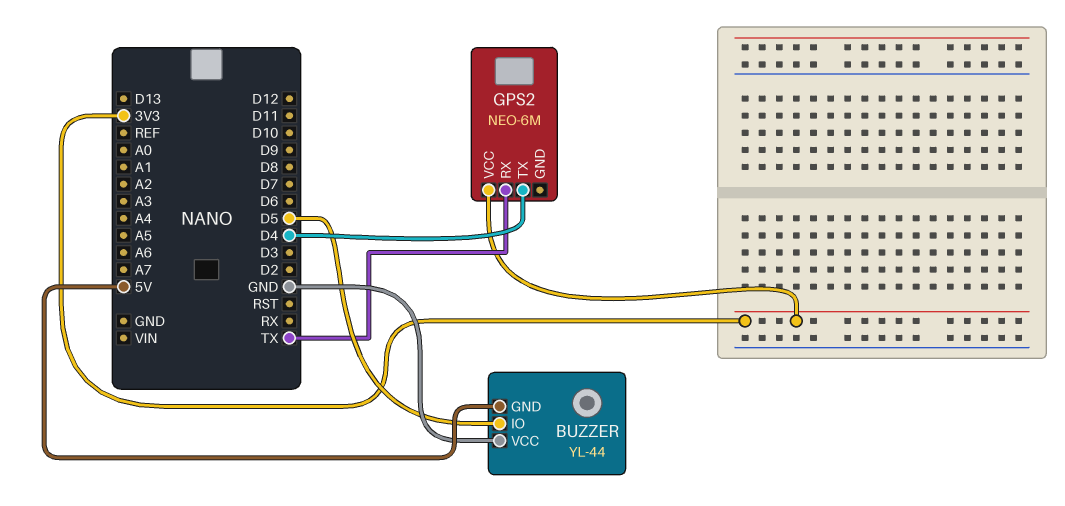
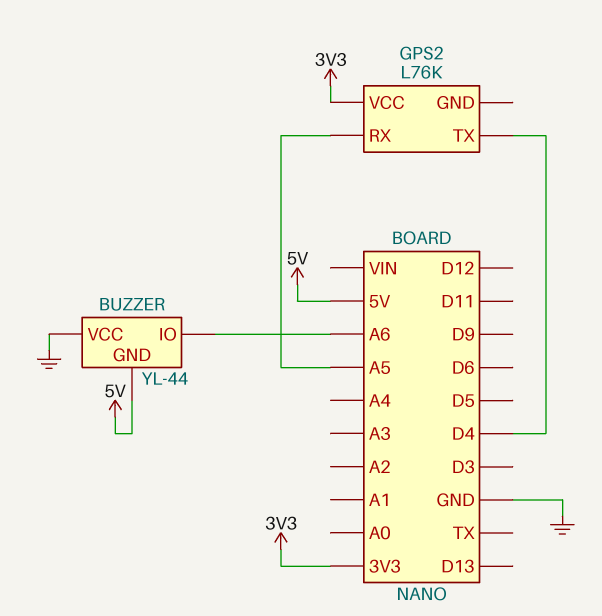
BUZZER pin IO: D5 -> A6
GPS2: NEO-6M -> L76K
GPS2 pin RX: TX -> A5

